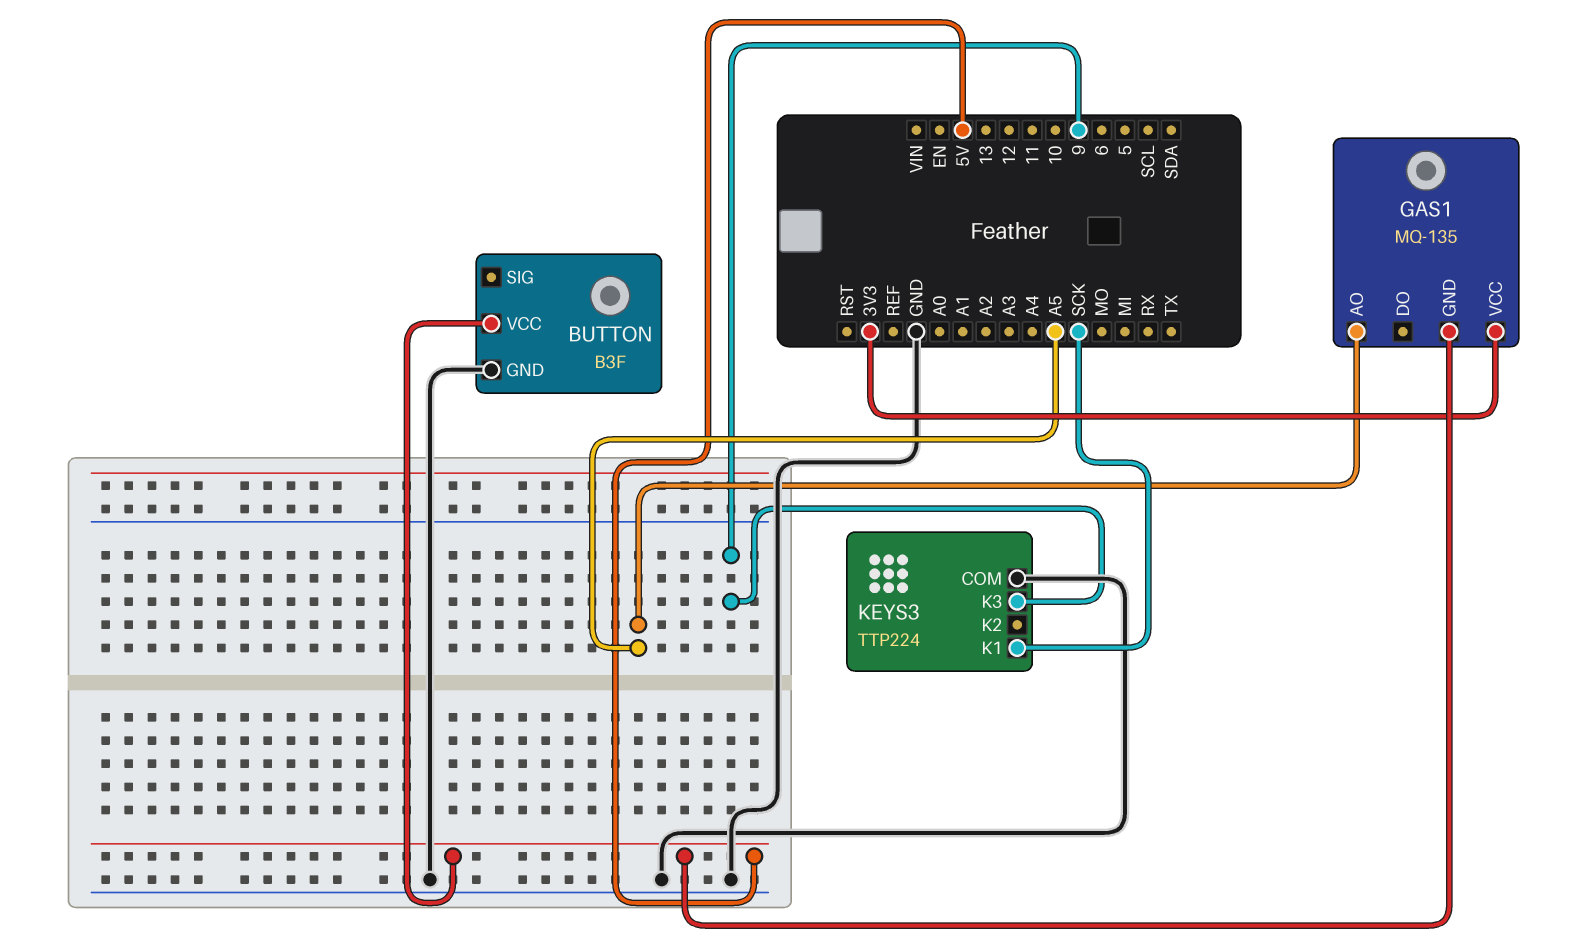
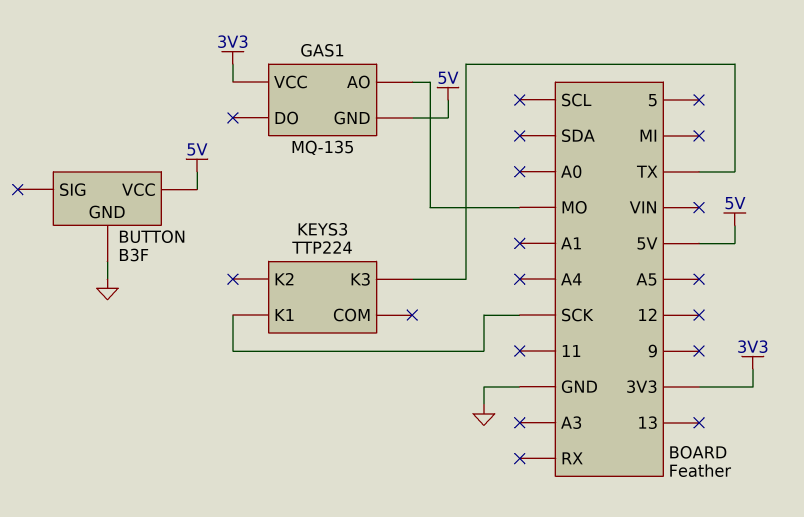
GAS1 pin AO: A5 -> MO
KEYS3 pin COM: GND -> none
KEYS3 pin K3: 9 -> TX

